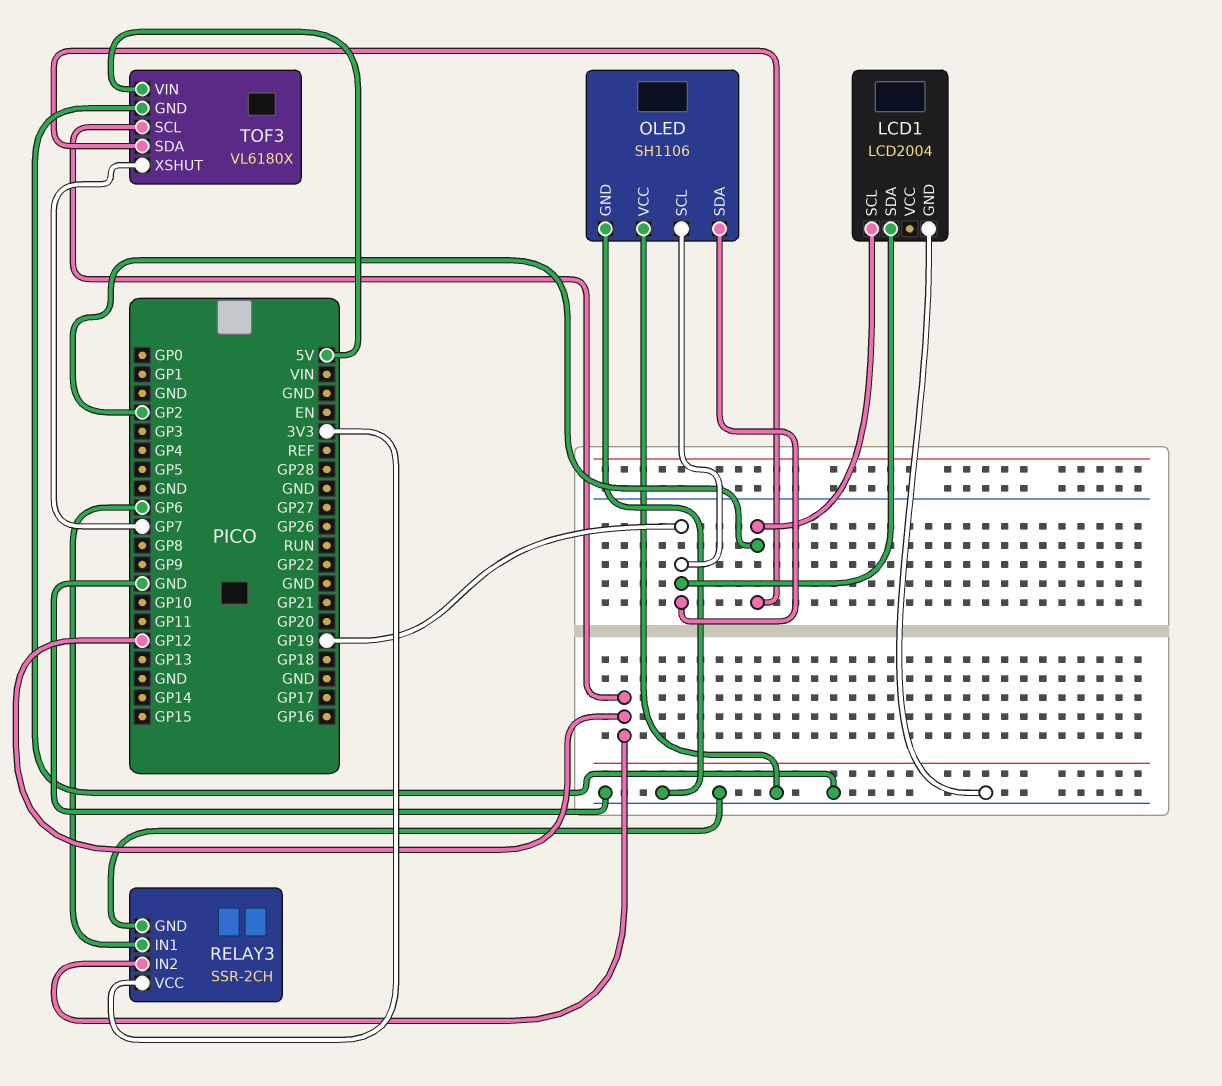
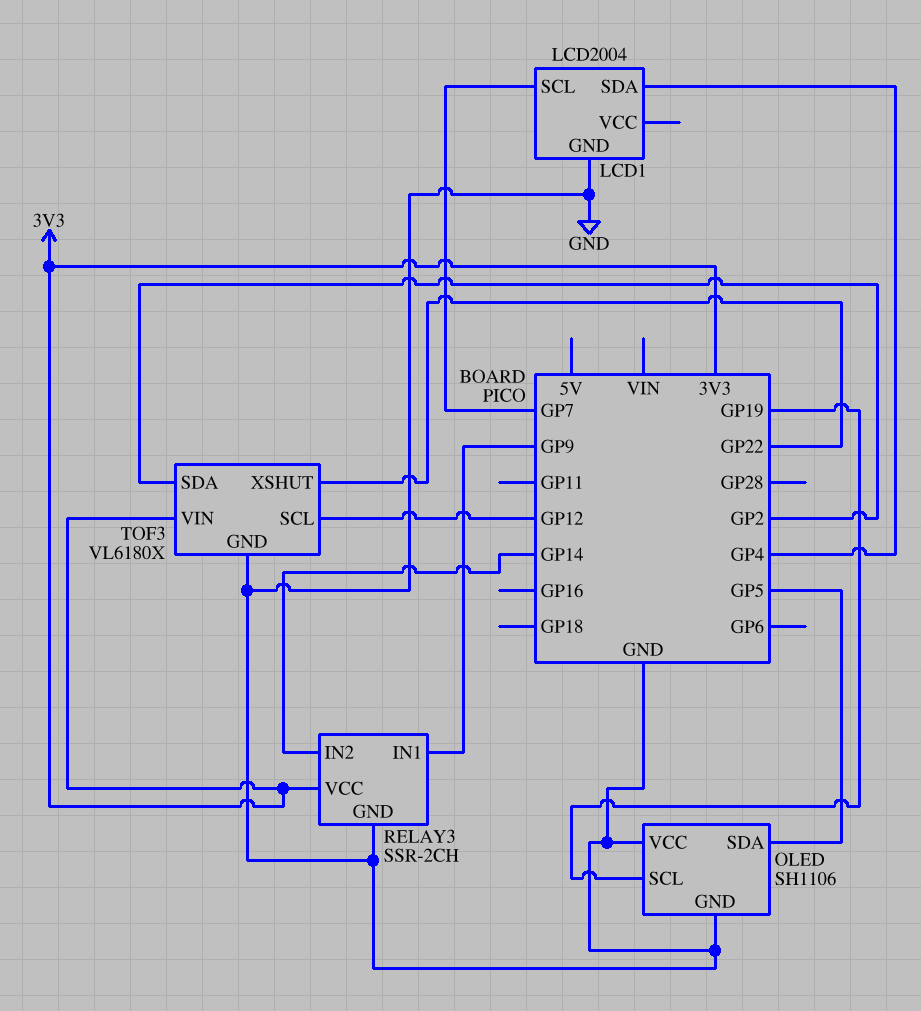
LCD1 pin SCL: GP2 -> GP7
LCD1 pin SDA: GP19 -> GP4
OLED pin SDA: GP19 -> GP5
RELAY3 pin IN1: GP6 -> GP9
RELAY3 pin IN2: GP12 -> GP14
TOF3 pin VIN: 5V -> 3V3
TOF3 pin XSHUT: GP7 -> GP22

